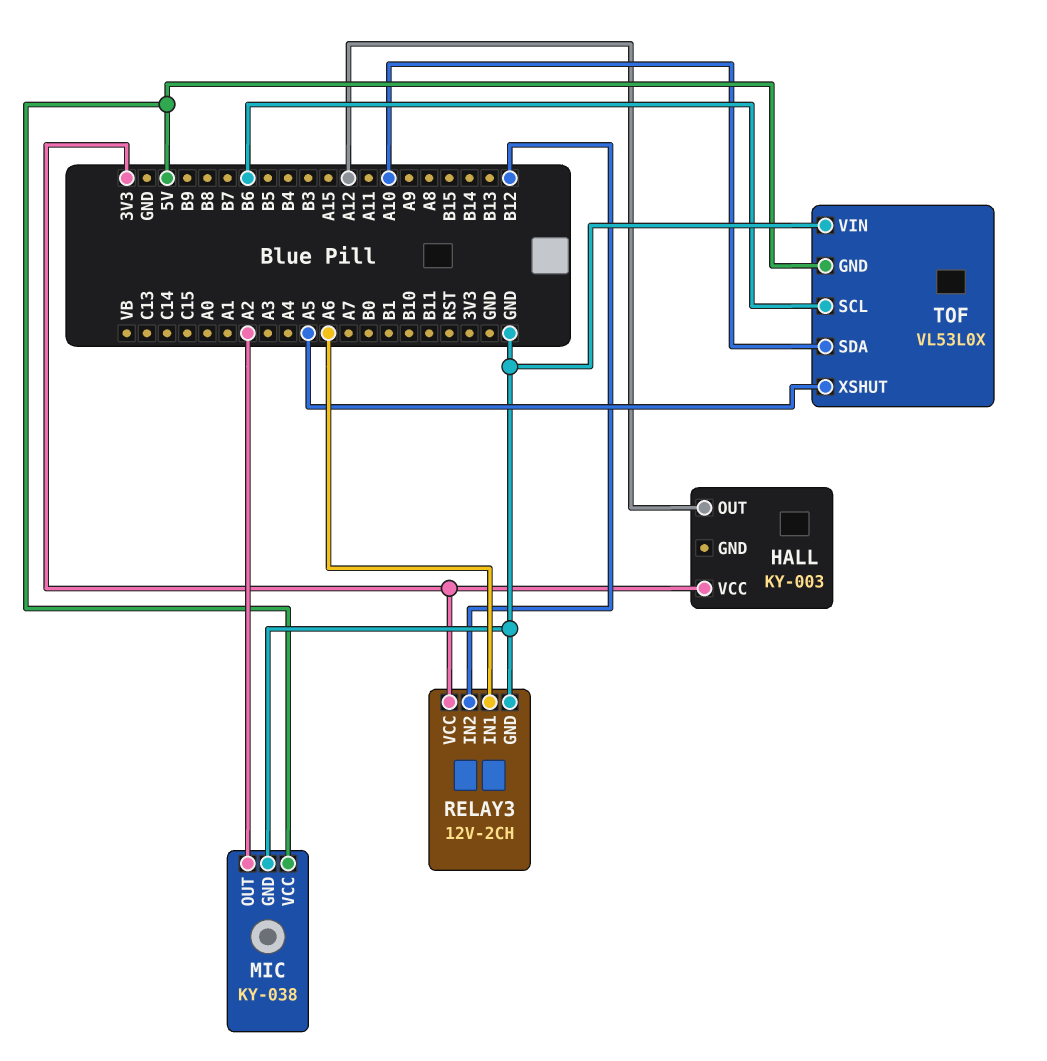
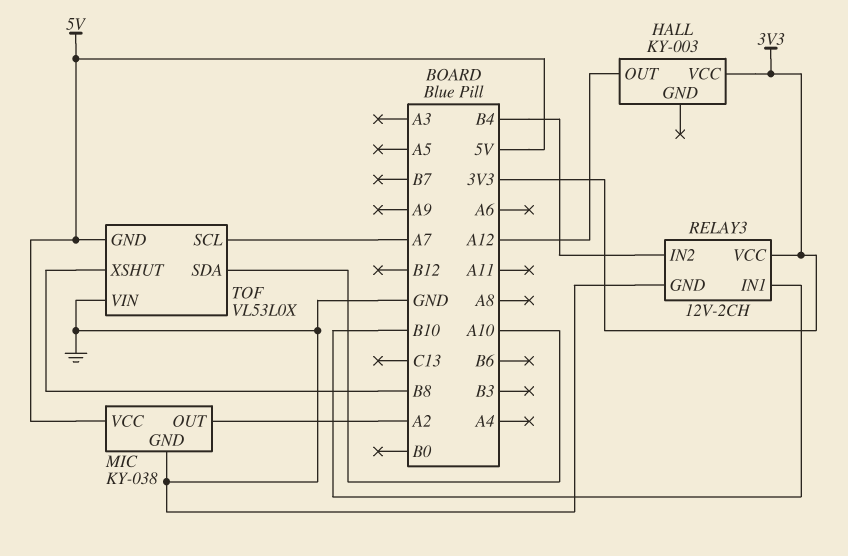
RELAY3 pin IN1: A6 -> B10
RELAY3 pin IN2: B12 -> B4
TOF pin SCL: B6 -> A7
TOF pin XSHUT: A5 -> B8

